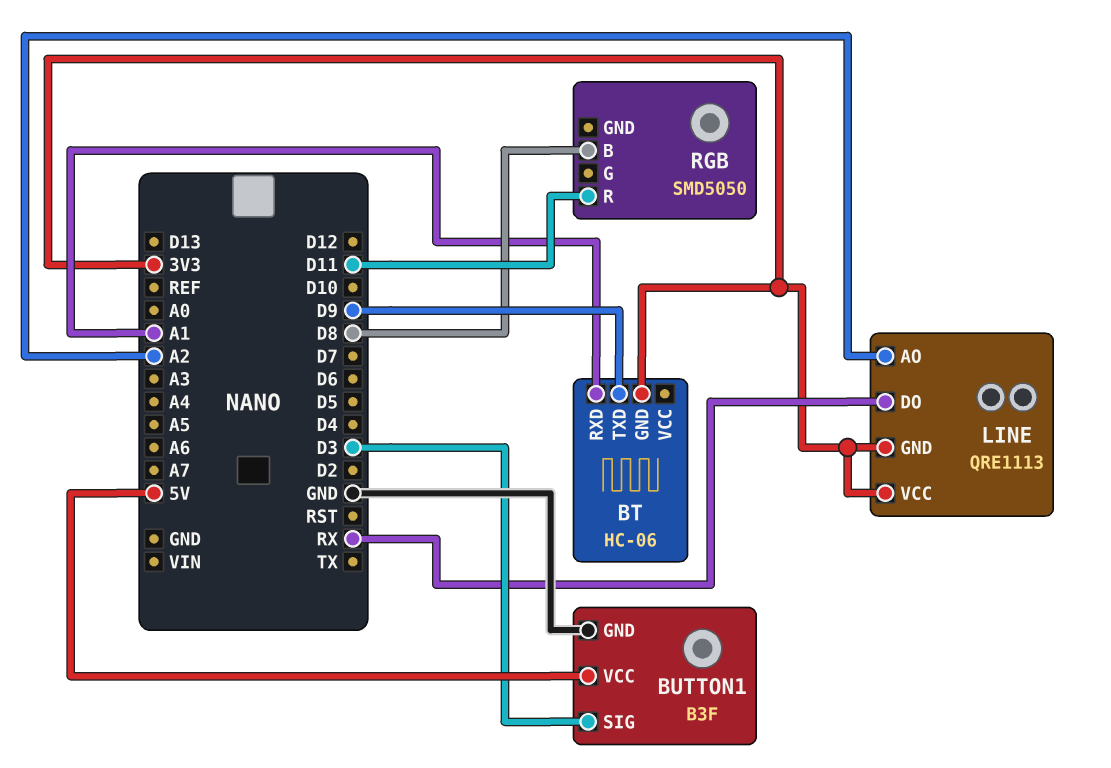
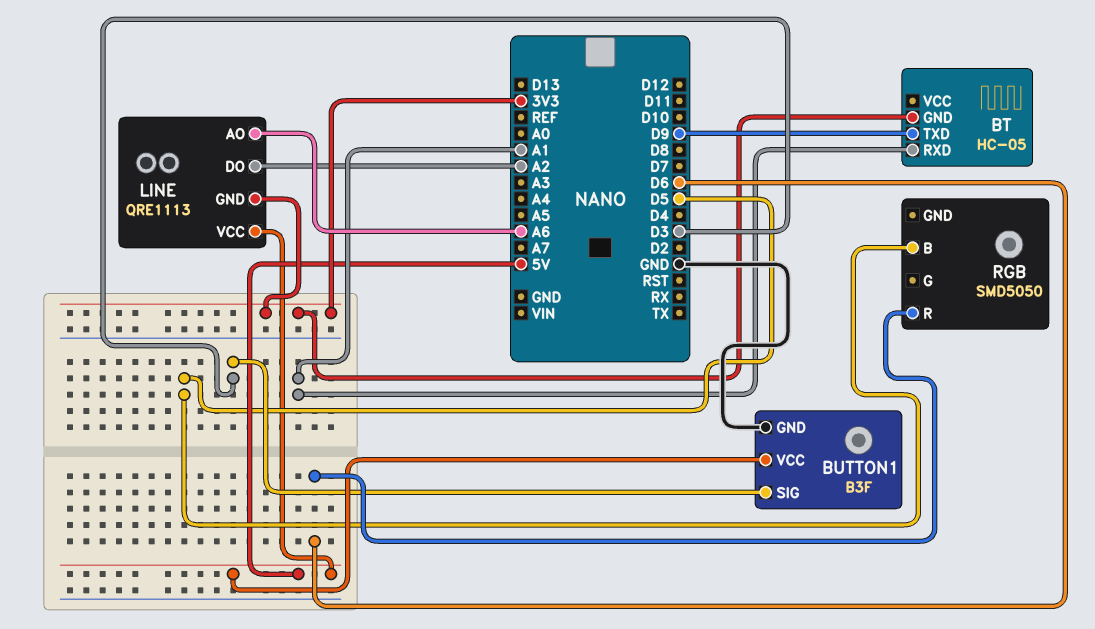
BT: HC-06 -> HC-05
LINE pin AO: A2 -> A6
LINE pin DO: RX -> A2
LINE pin VCC: 3V3 -> 5V
RGB pin B: D8 -> D5
RGB pin R: D11 -> D6

